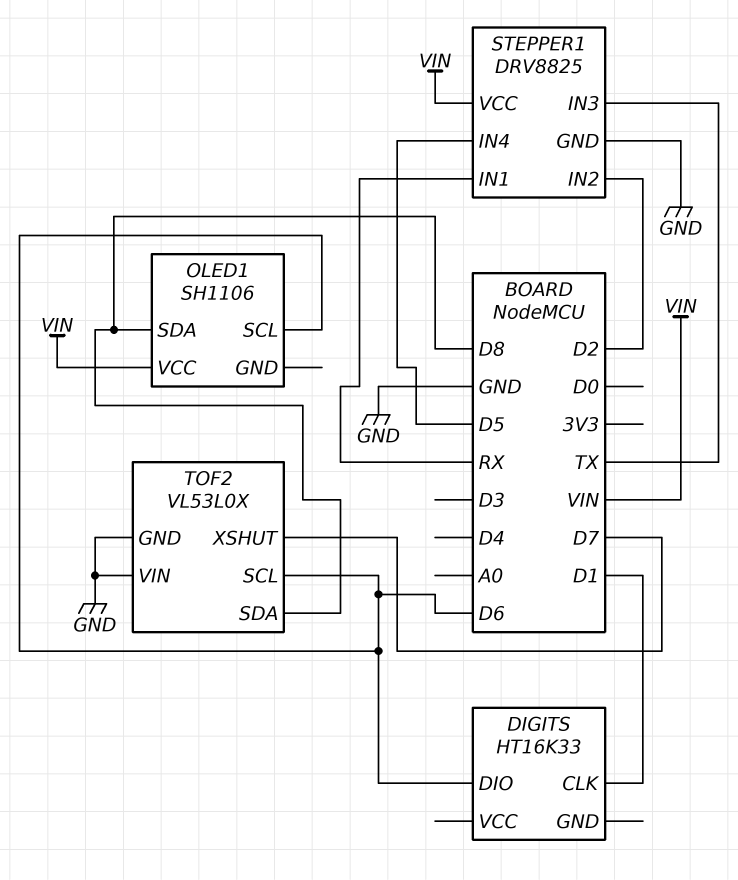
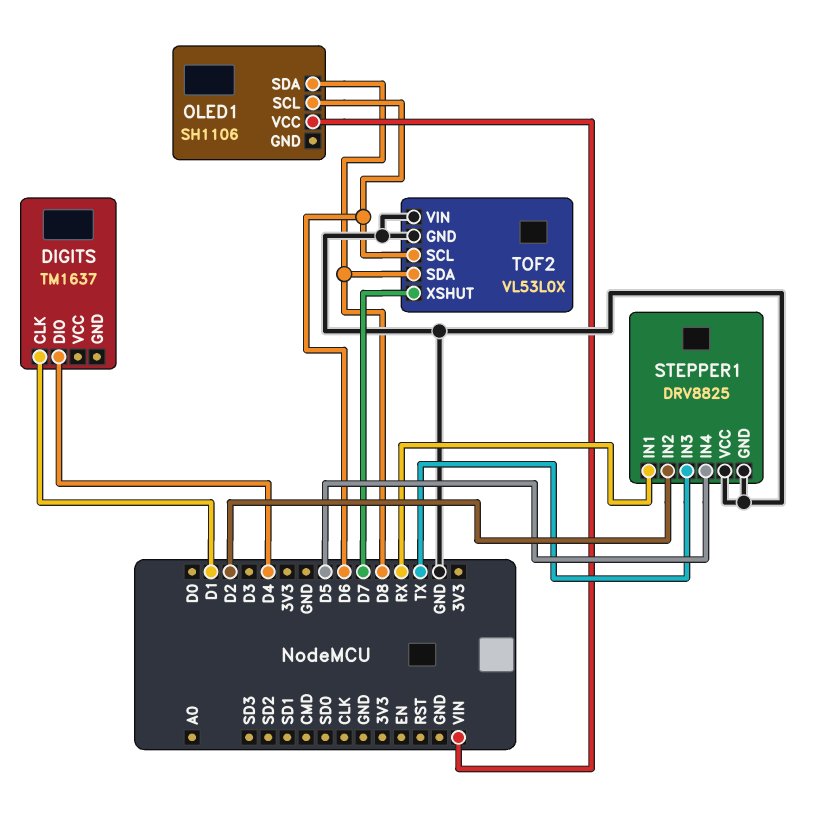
DIGITS: HT16K33 -> TM1637
DIGITS pin DIO: D6 -> D4
STEPPER1 pin VCC: VIN -> GND

